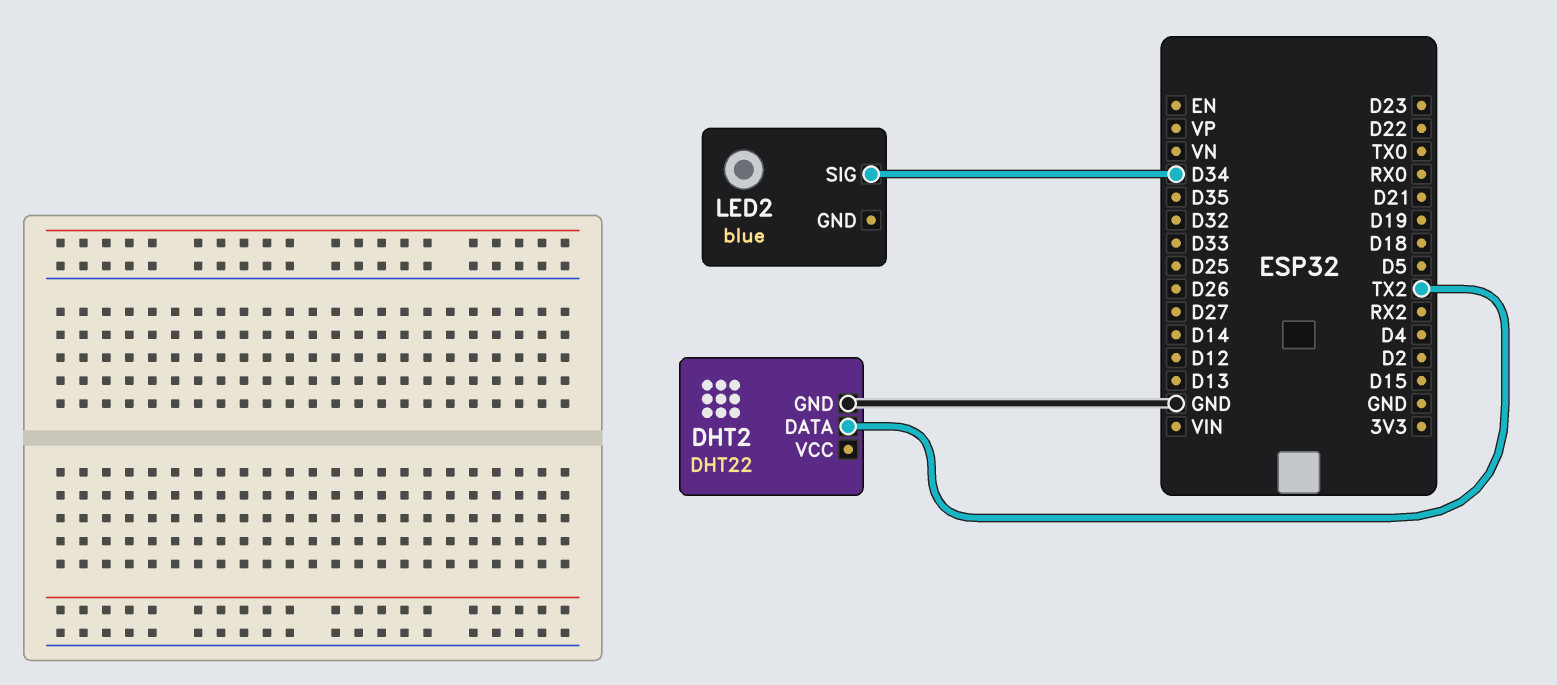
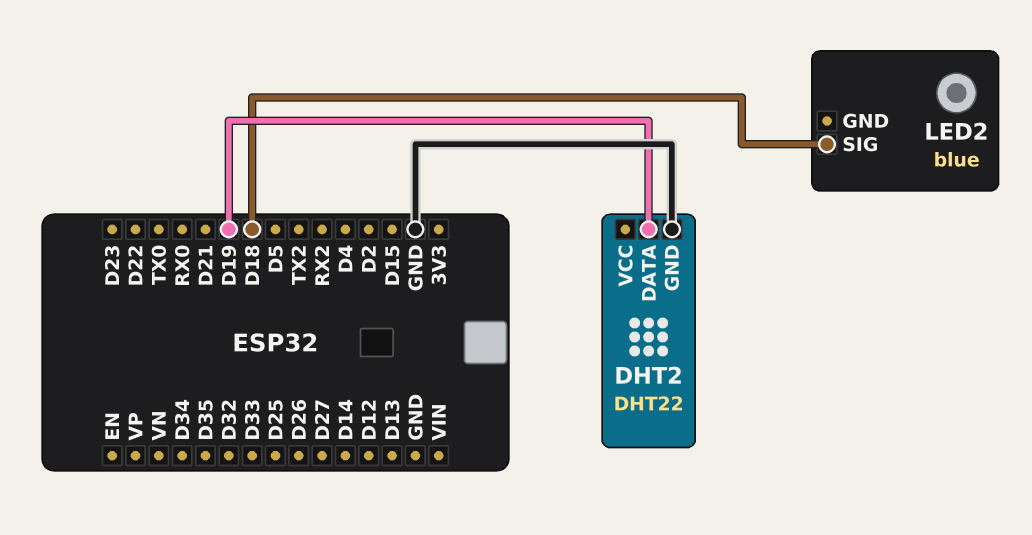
DHT2 pin DATA: TX2 -> D19
LED2 pin SIG: D34 -> D18

